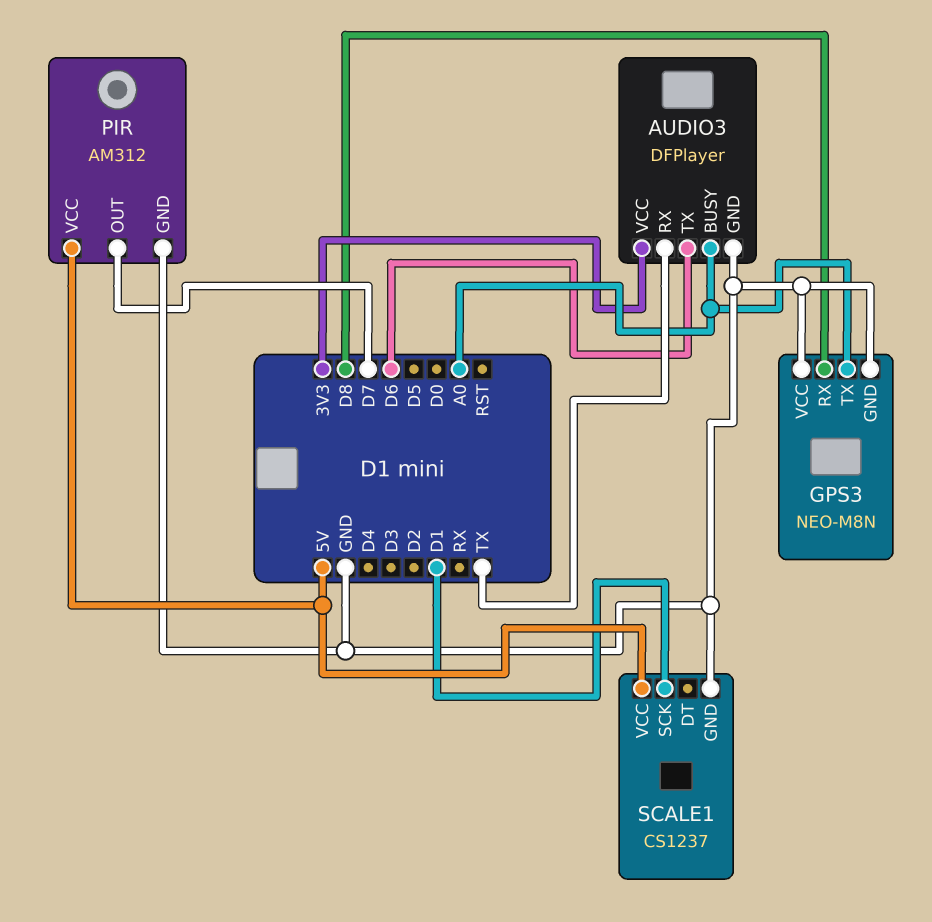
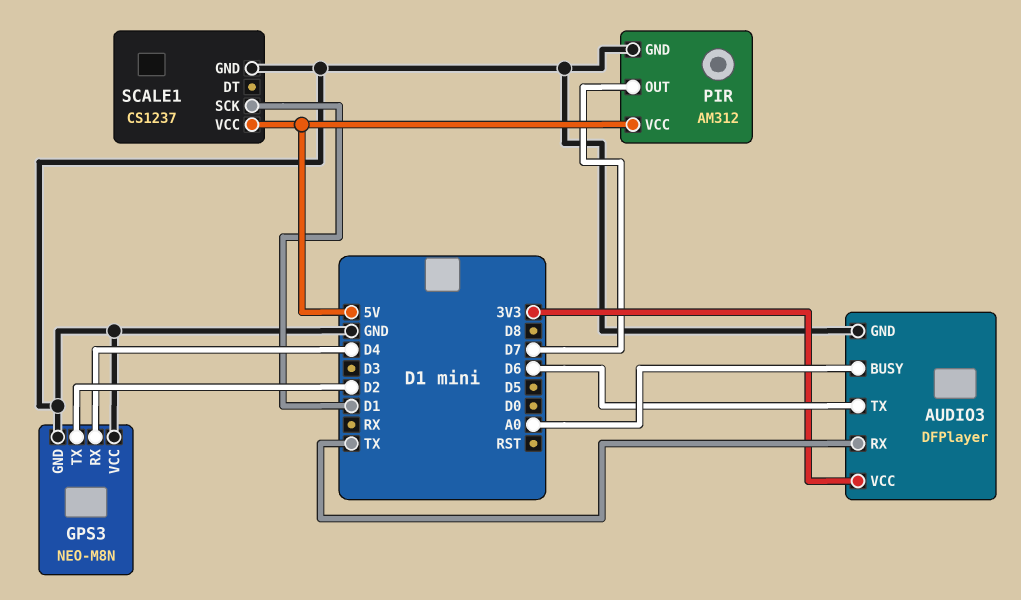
GPS3 pin RX: D8 -> D4
GPS3 pin TX: A0 -> D2

